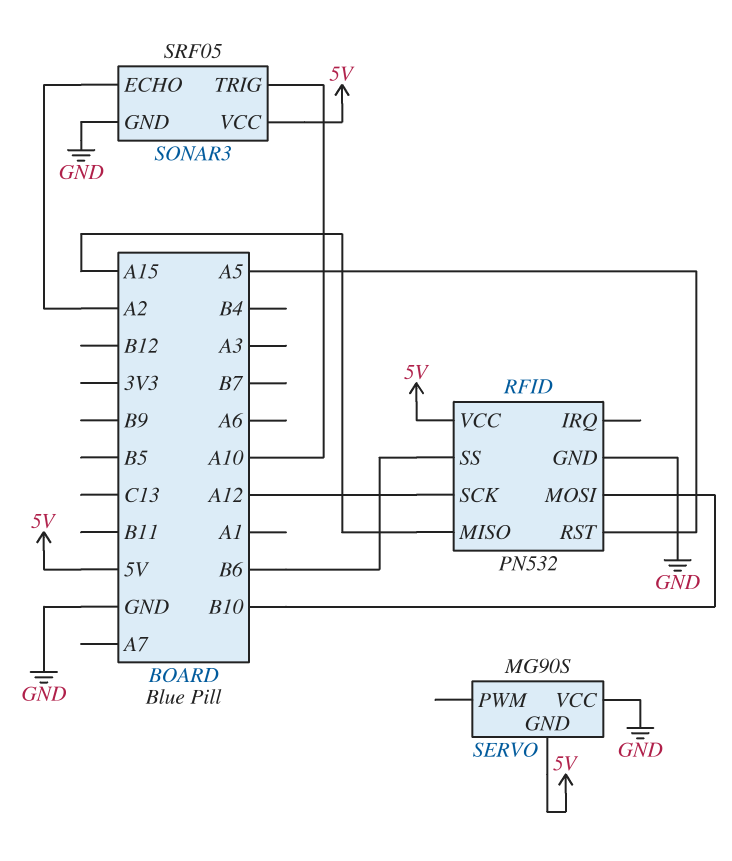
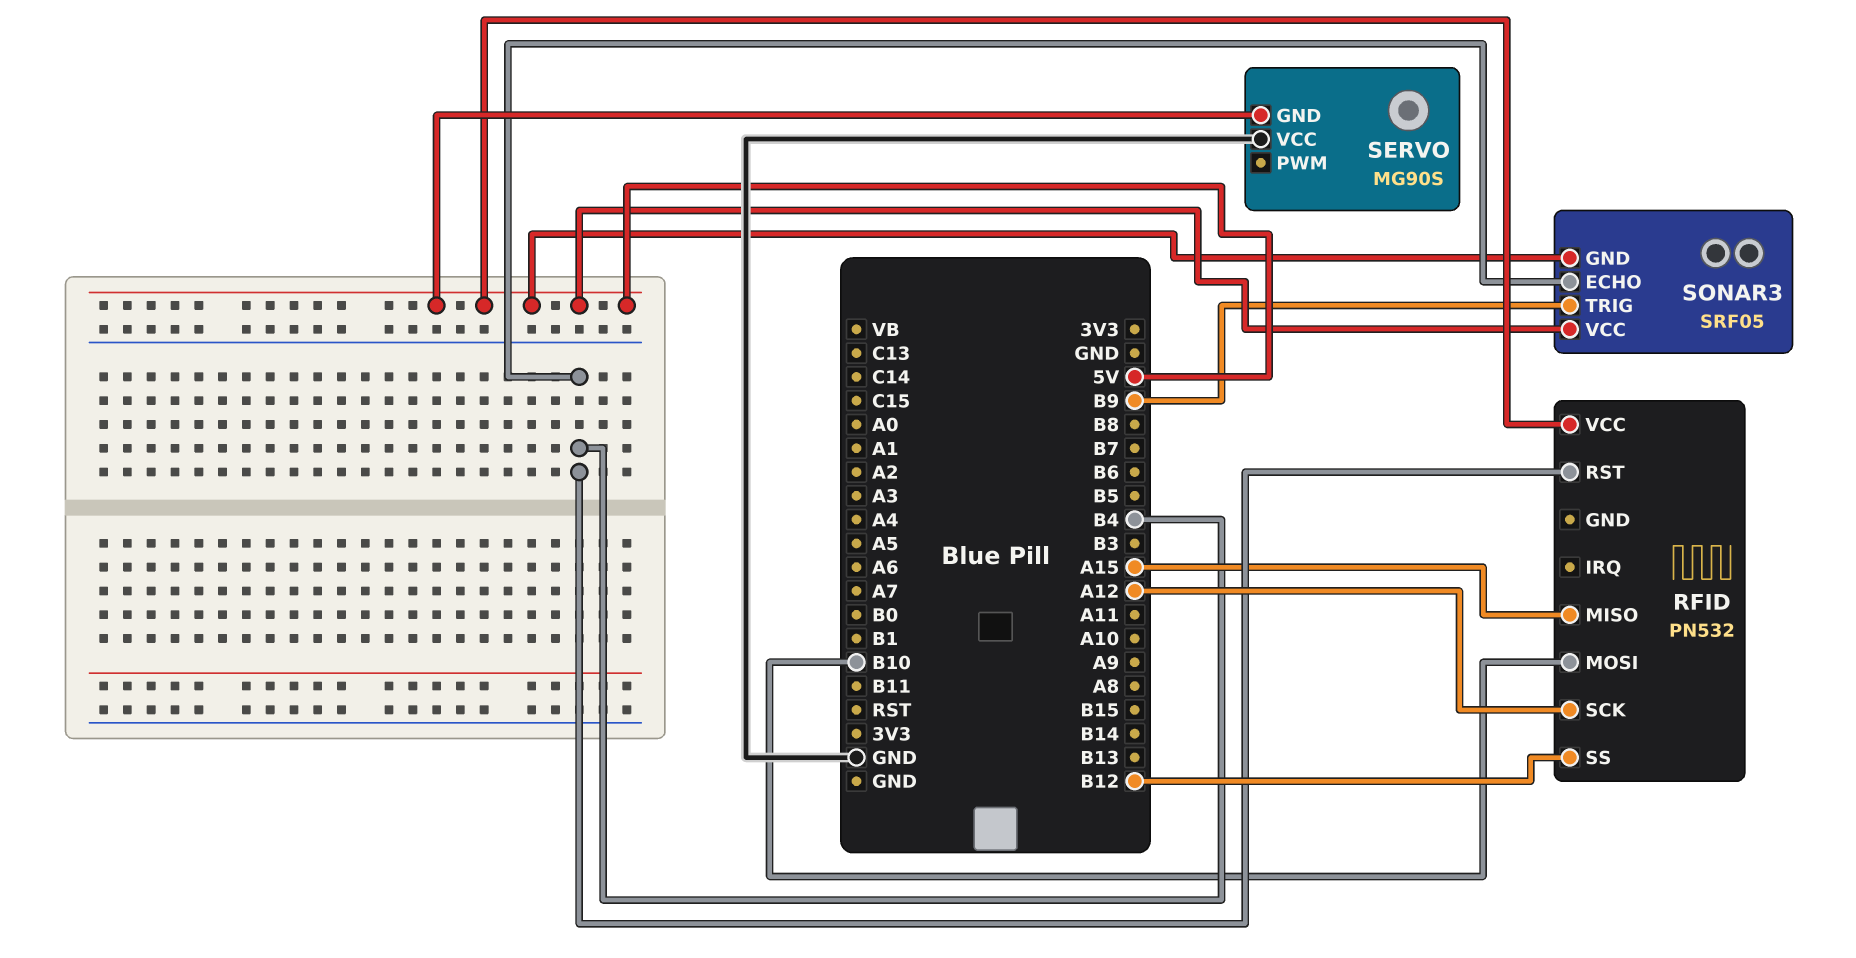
RFID pin GND: GND -> none
RFID pin RST: A5 -> B4
RFID pin SS: B6 -> B12
SONAR3 pin ECHO: A2 -> B4
SONAR3 pin GND: GND -> 5V
SONAR3 pin TRIG: A10 -> B9

